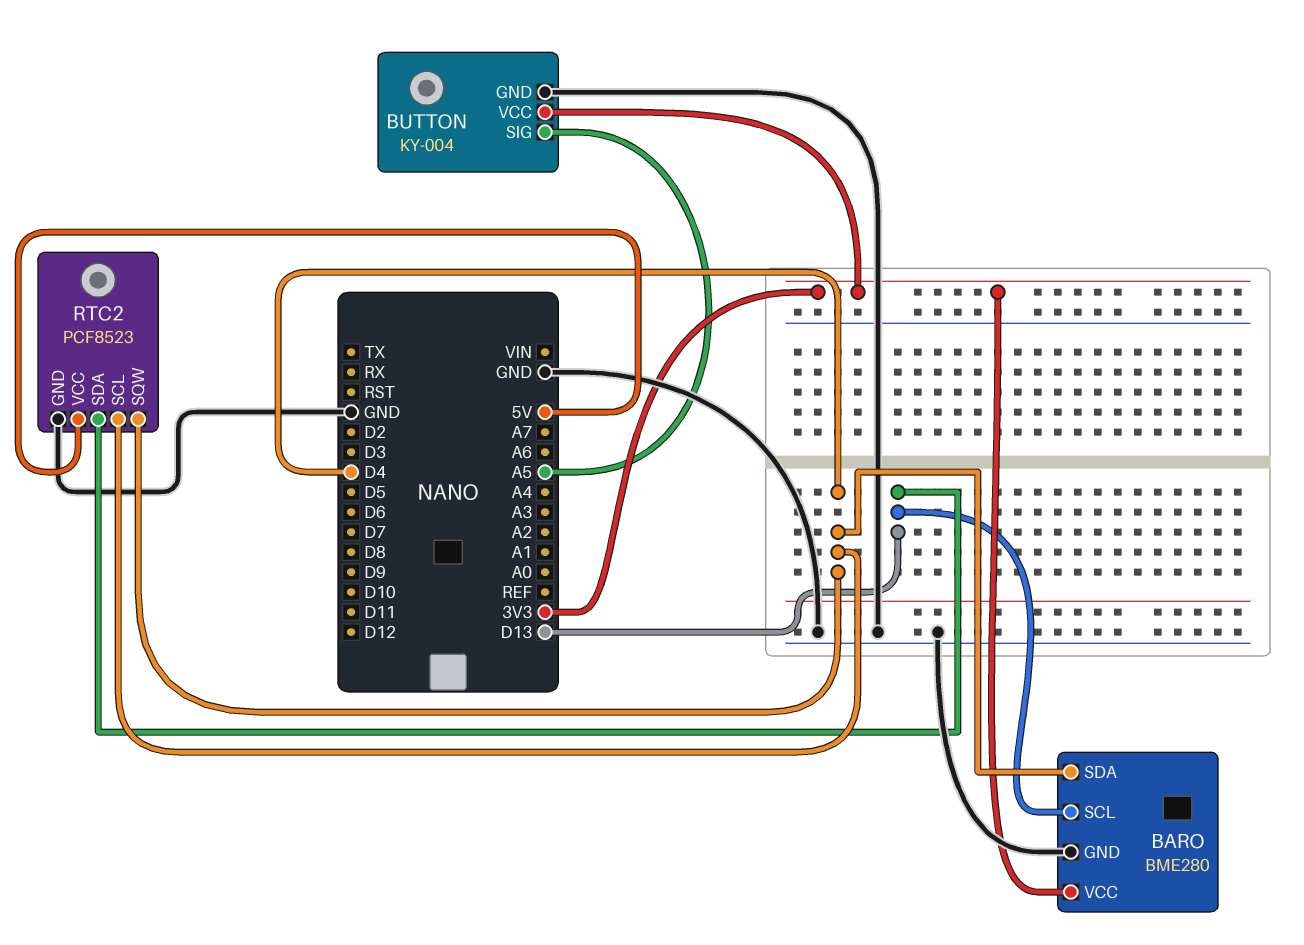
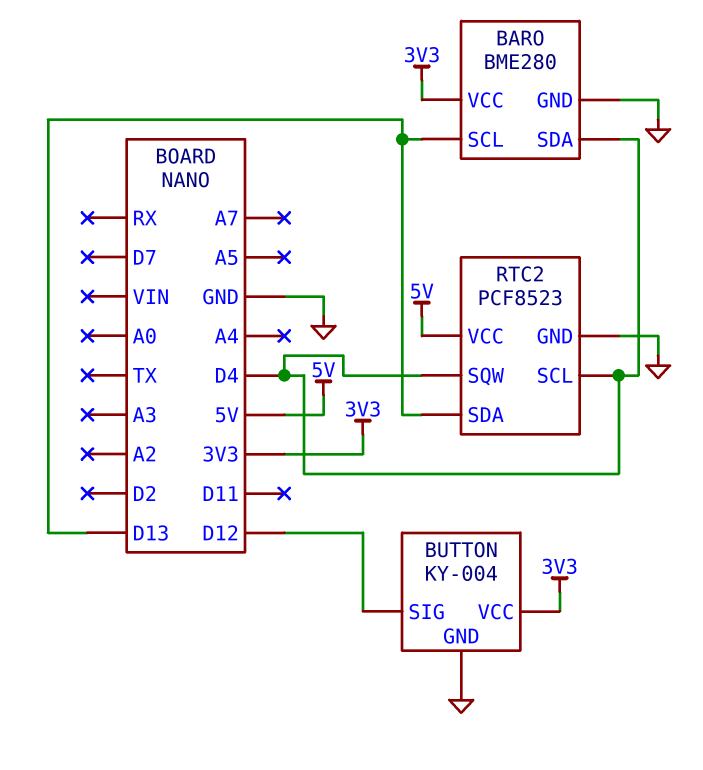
BUTTON pin SIG: A5 -> D12

